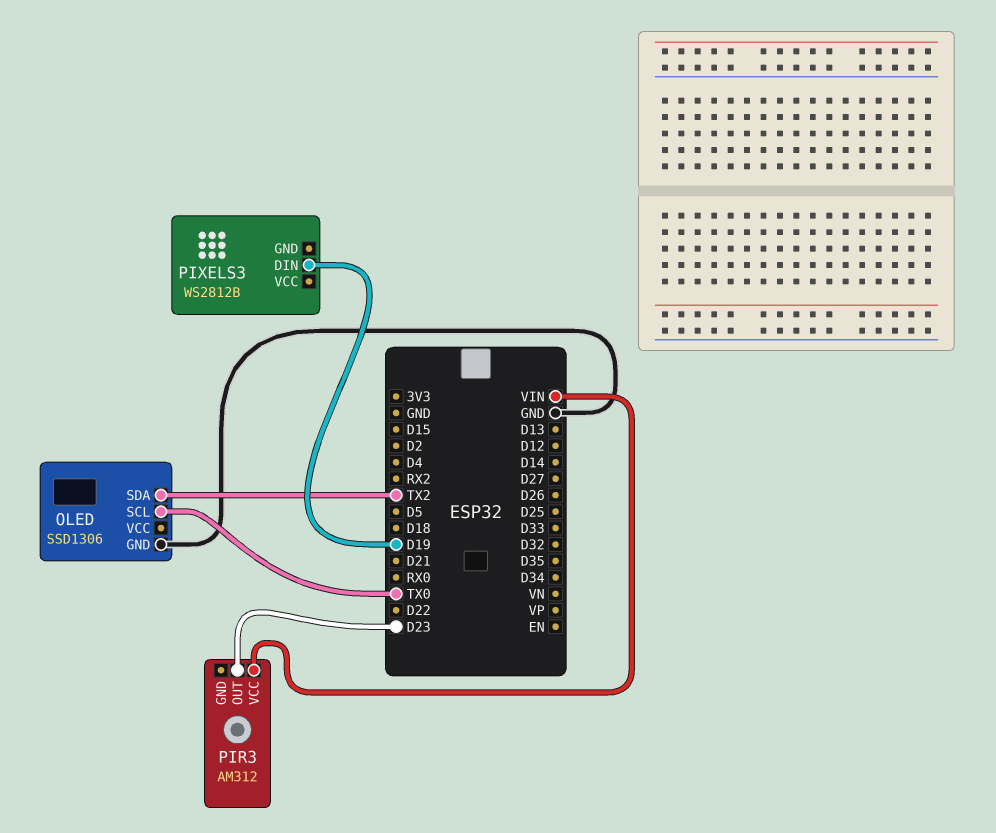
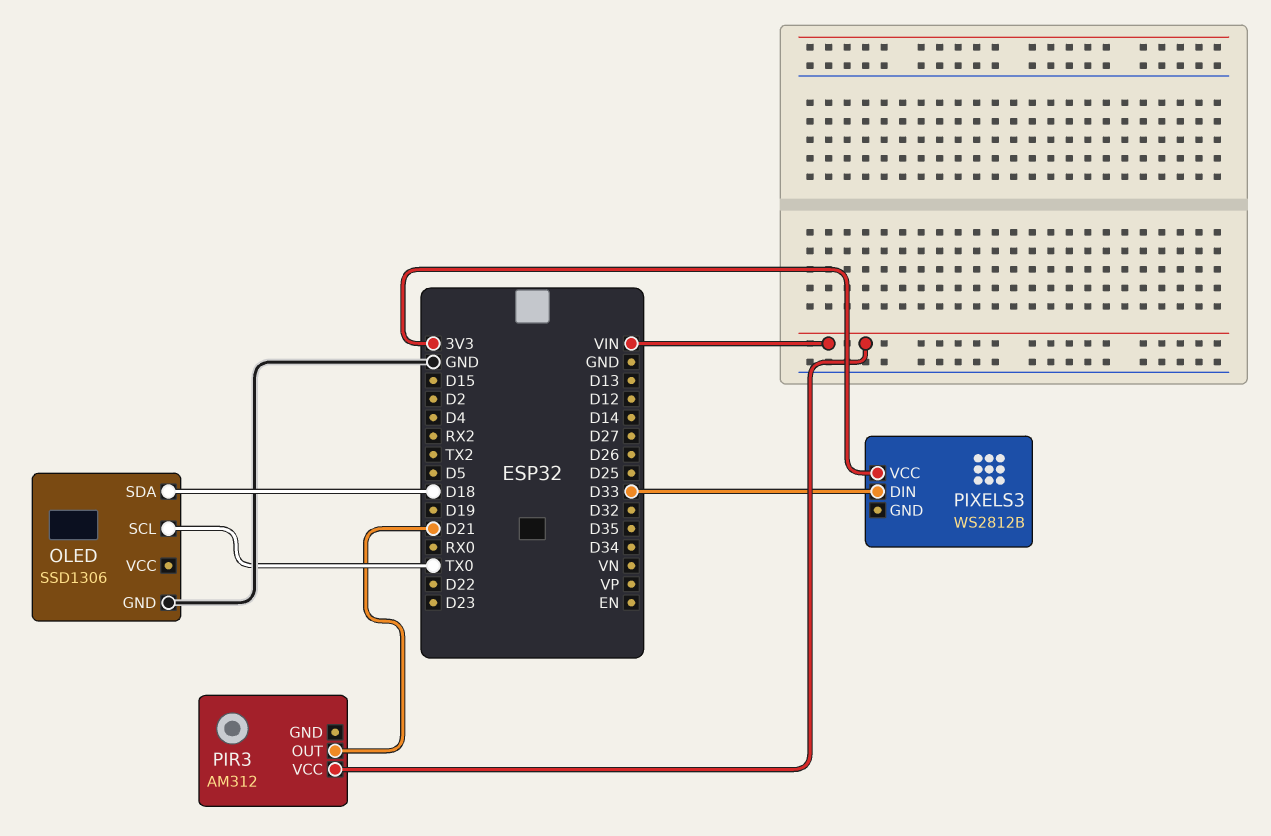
OLED pin SDA: TX2 -> D18
PIR3 pin OUT: D23 -> D21
PIXELS3 pin DIN: D19 -> D33
PIXELS3 pin VCC: none -> 3V3

